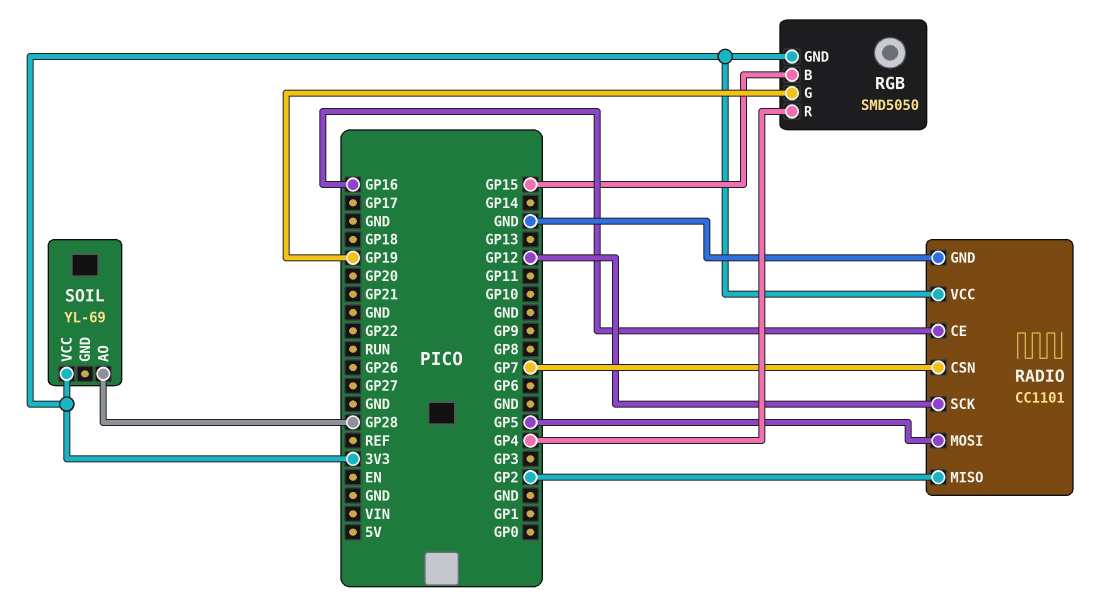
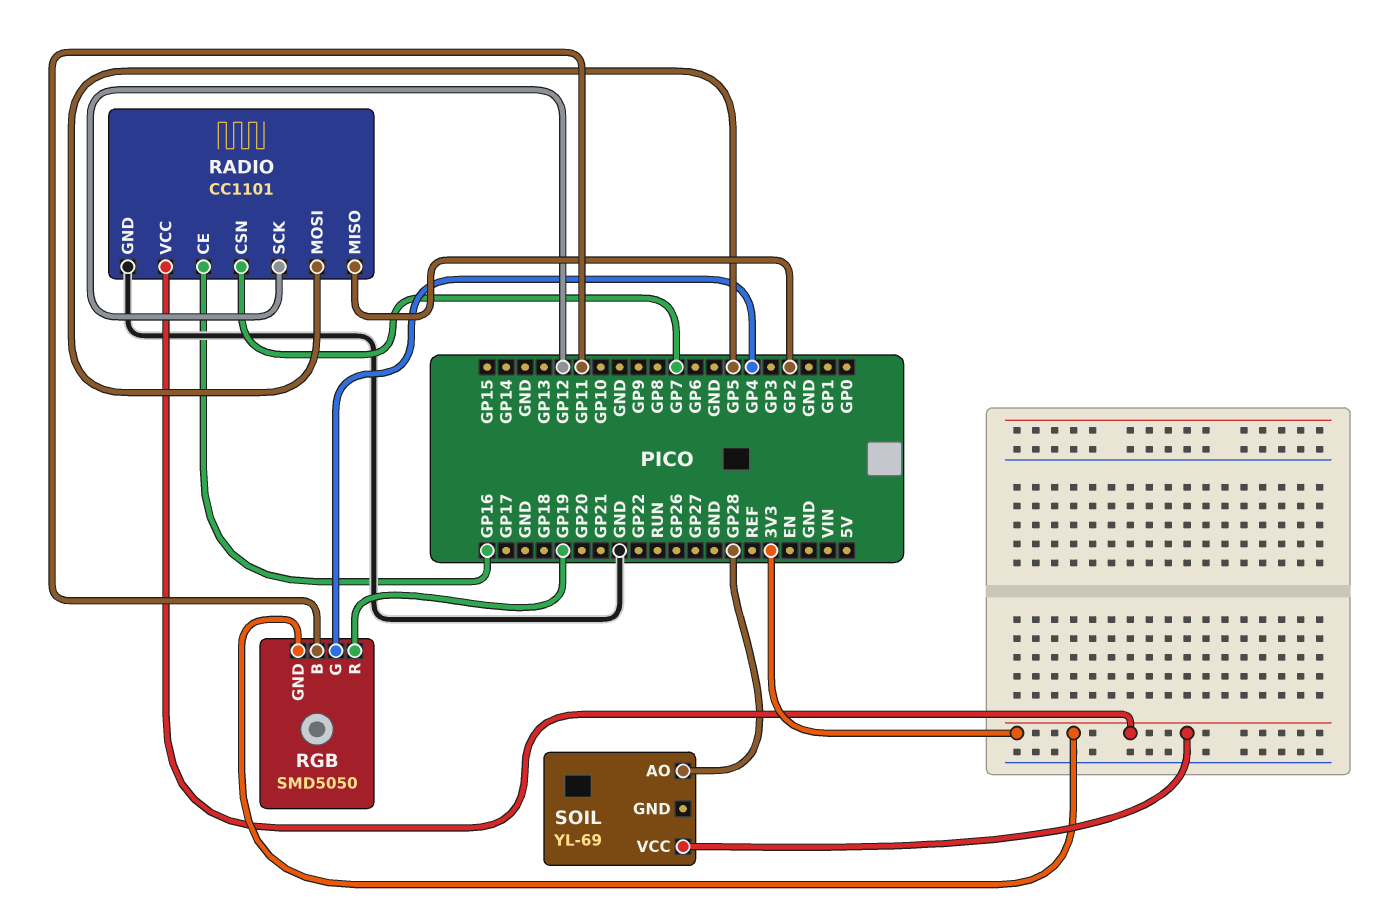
RGB pin B: GP15 -> GP11
RGB pin G: GP19 -> GP4
RGB pin R: GP4 -> GP19

